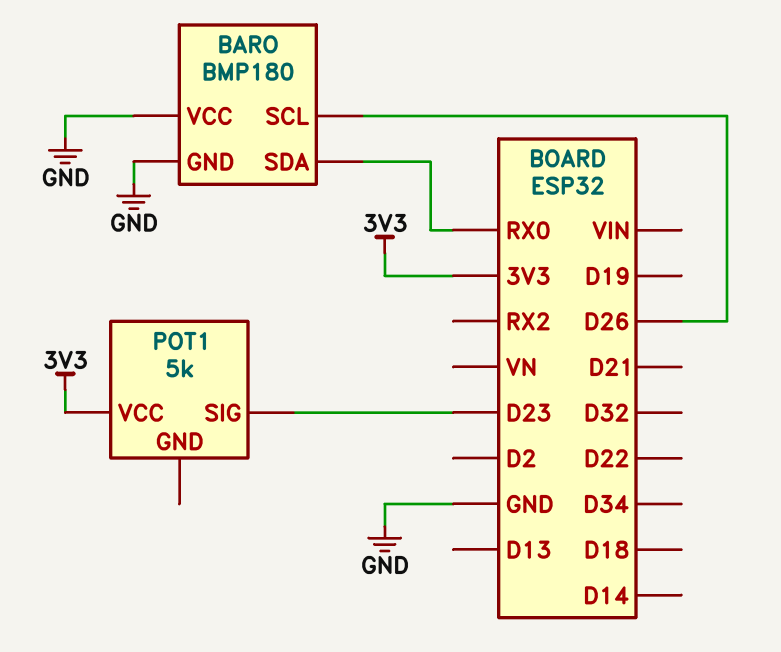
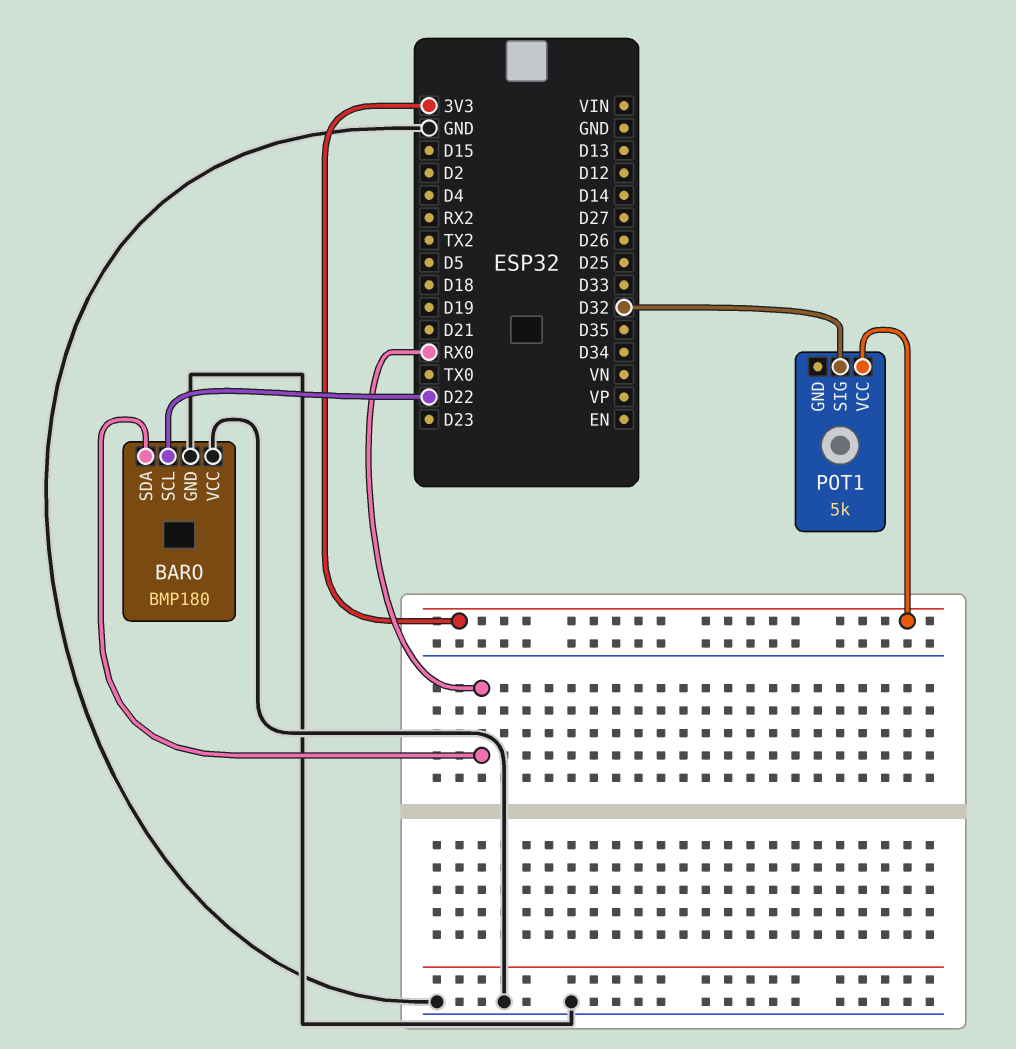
BARO pin SCL: D26 -> D22
POT1 pin SIG: D23 -> D32

